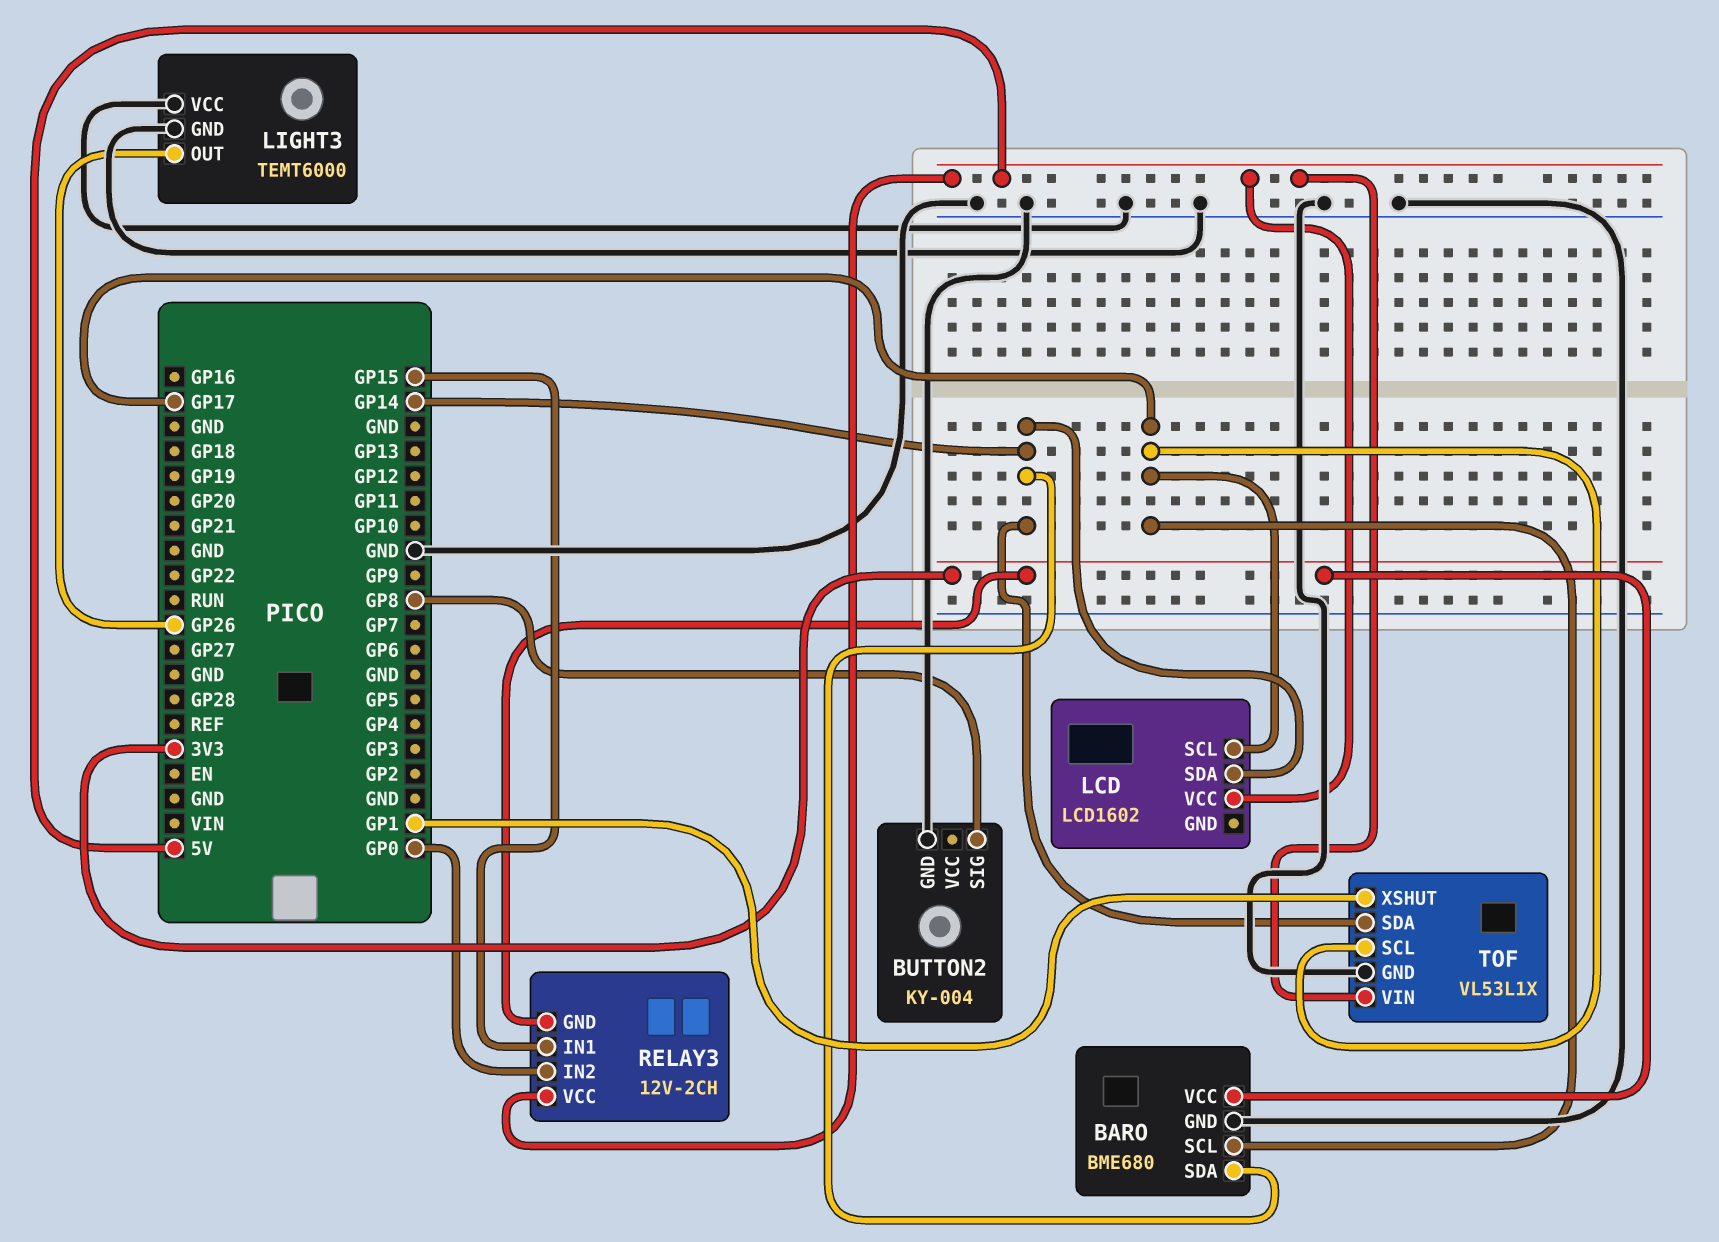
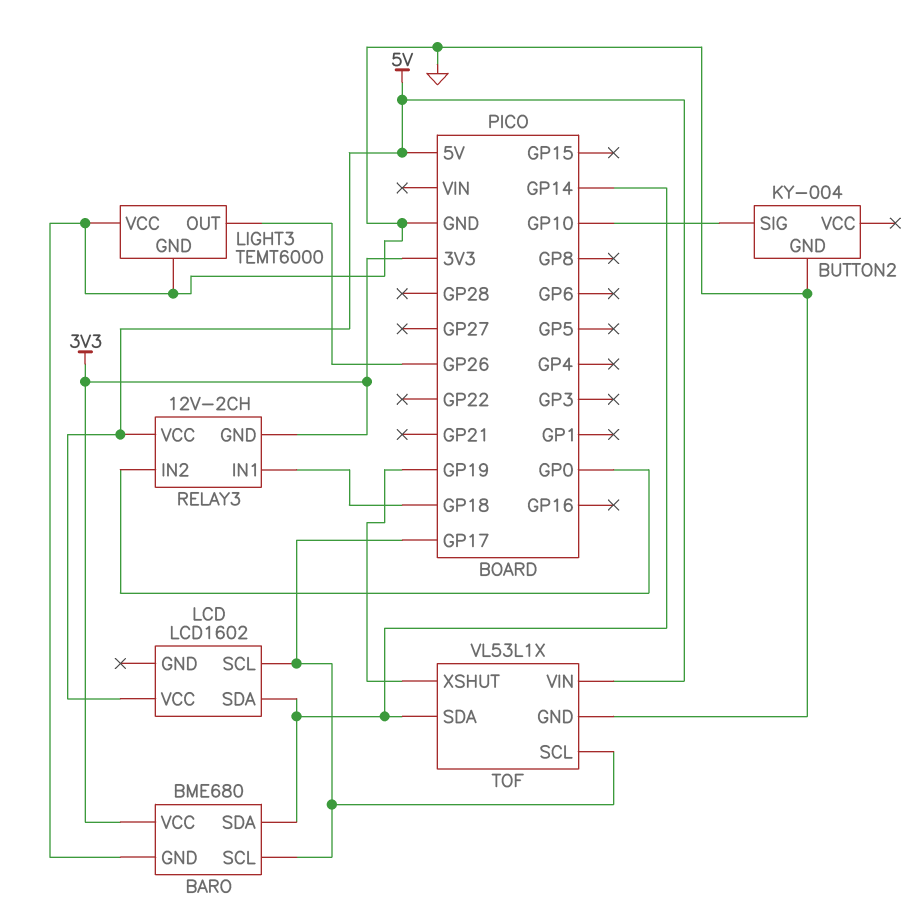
BUTTON2 pin SIG: GP8 -> GP10
RELAY3 pin IN1: GP15 -> GP18
TOF pin XSHUT: GP1 -> GP19

